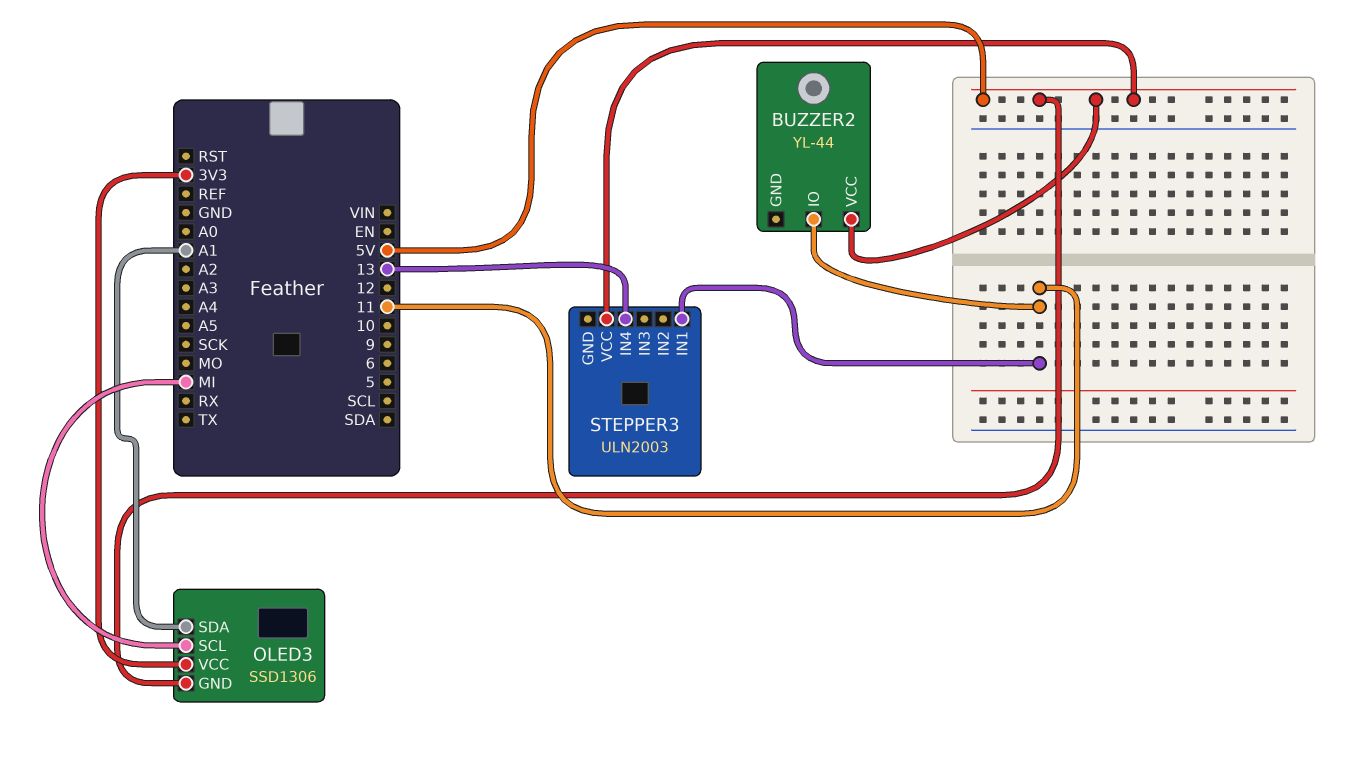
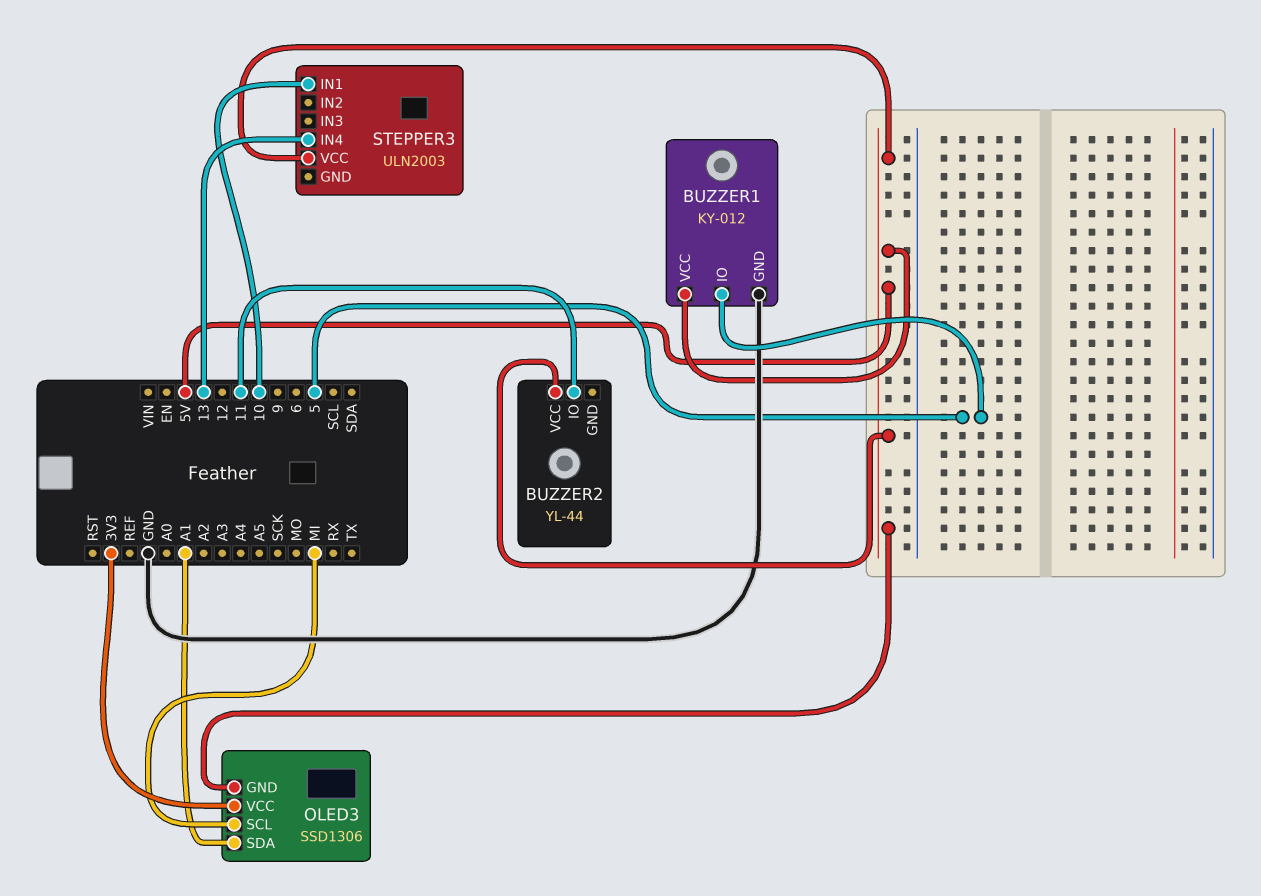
BUZZER1: none -> KY-012
BUZZER1 pin GND: none -> GND
BUZZER1 pin IO: none -> 5
BUZZER1 pin VCC: none -> 5V
STEPPER3 pin IN1: 11 -> 10

